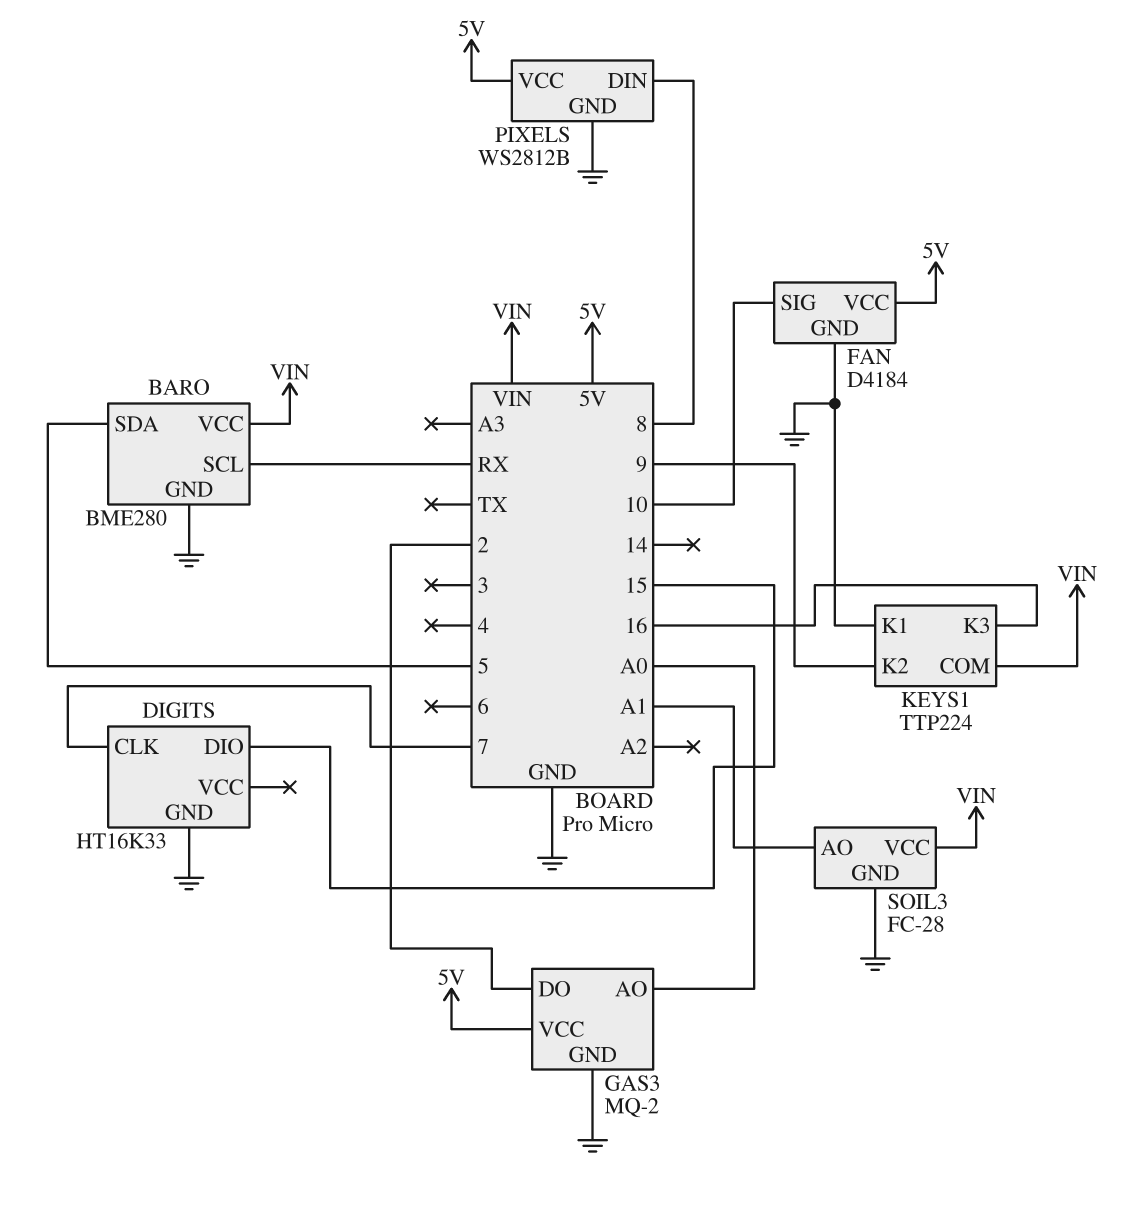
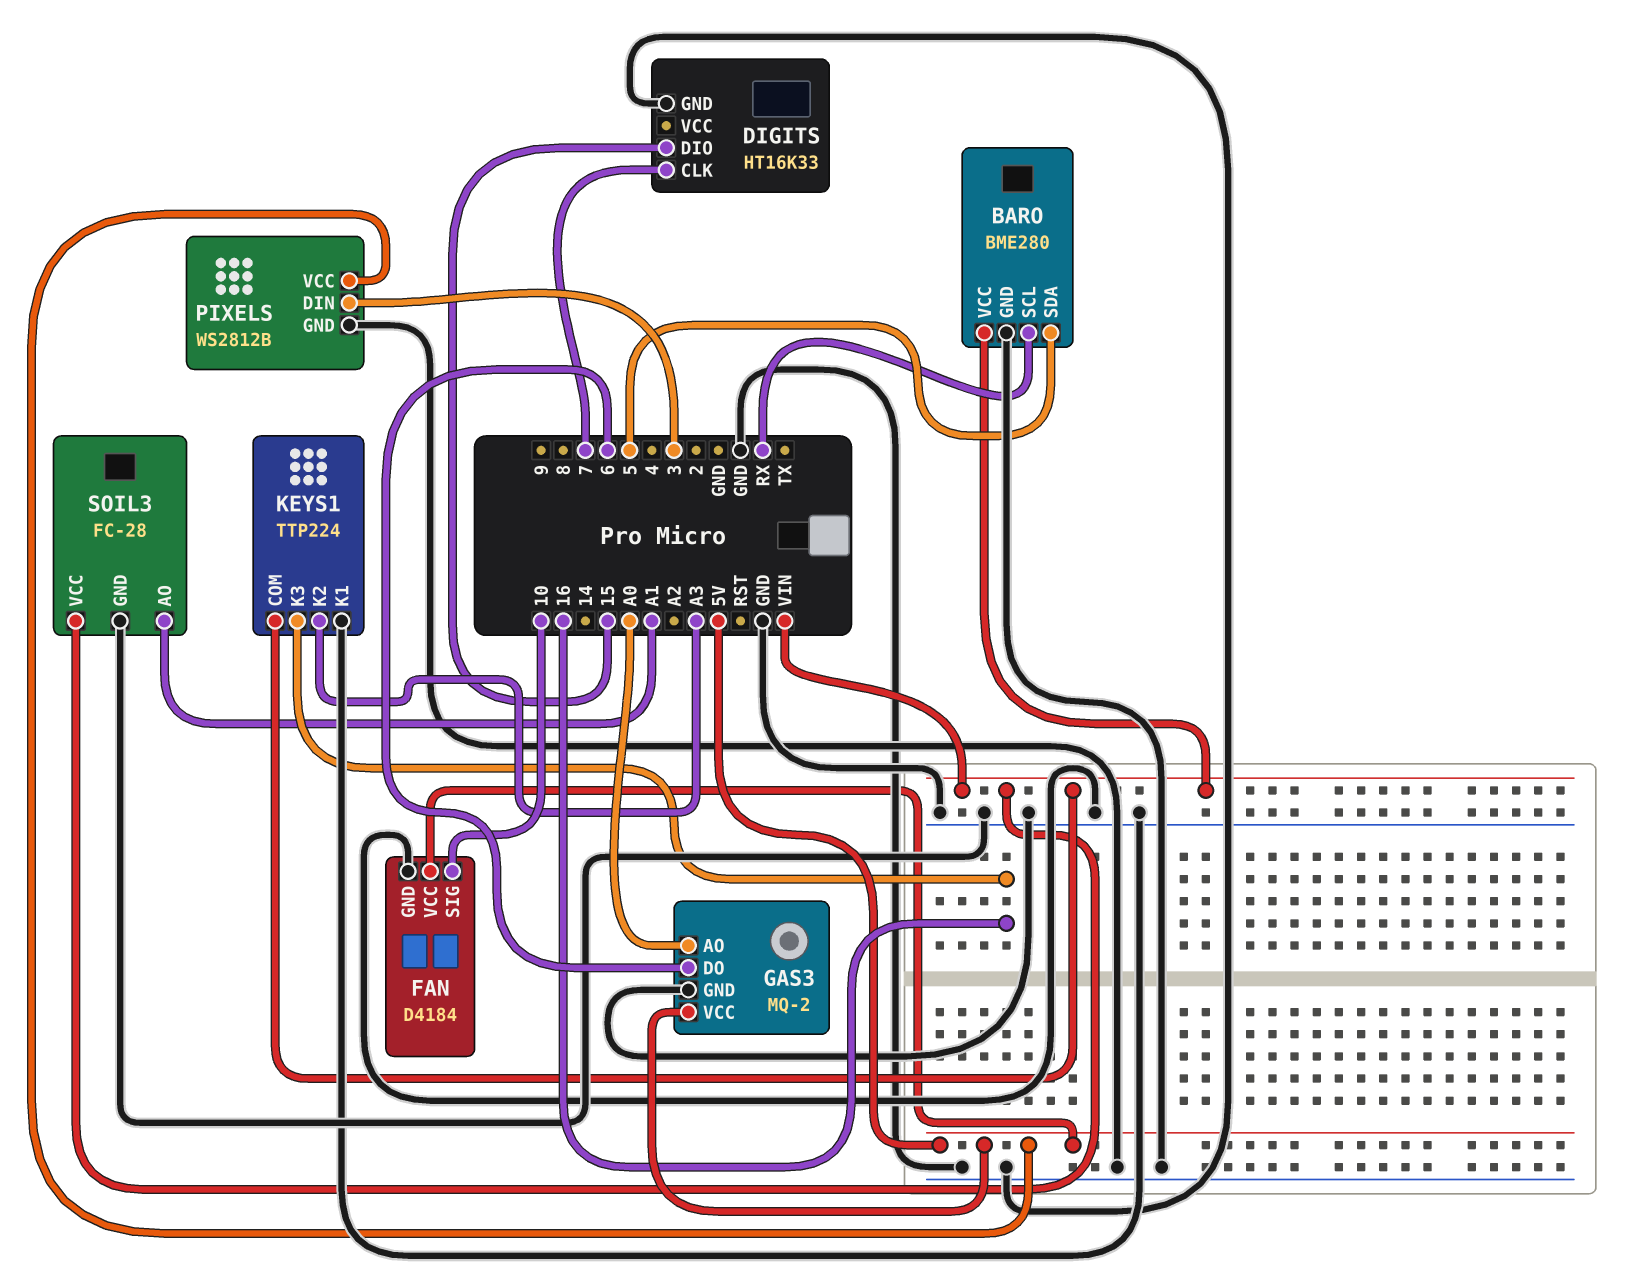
GAS3 pin DO: 2 -> 6
KEYS1 pin K2: 9 -> A3
PIXELS pin DIN: 8 -> 3

